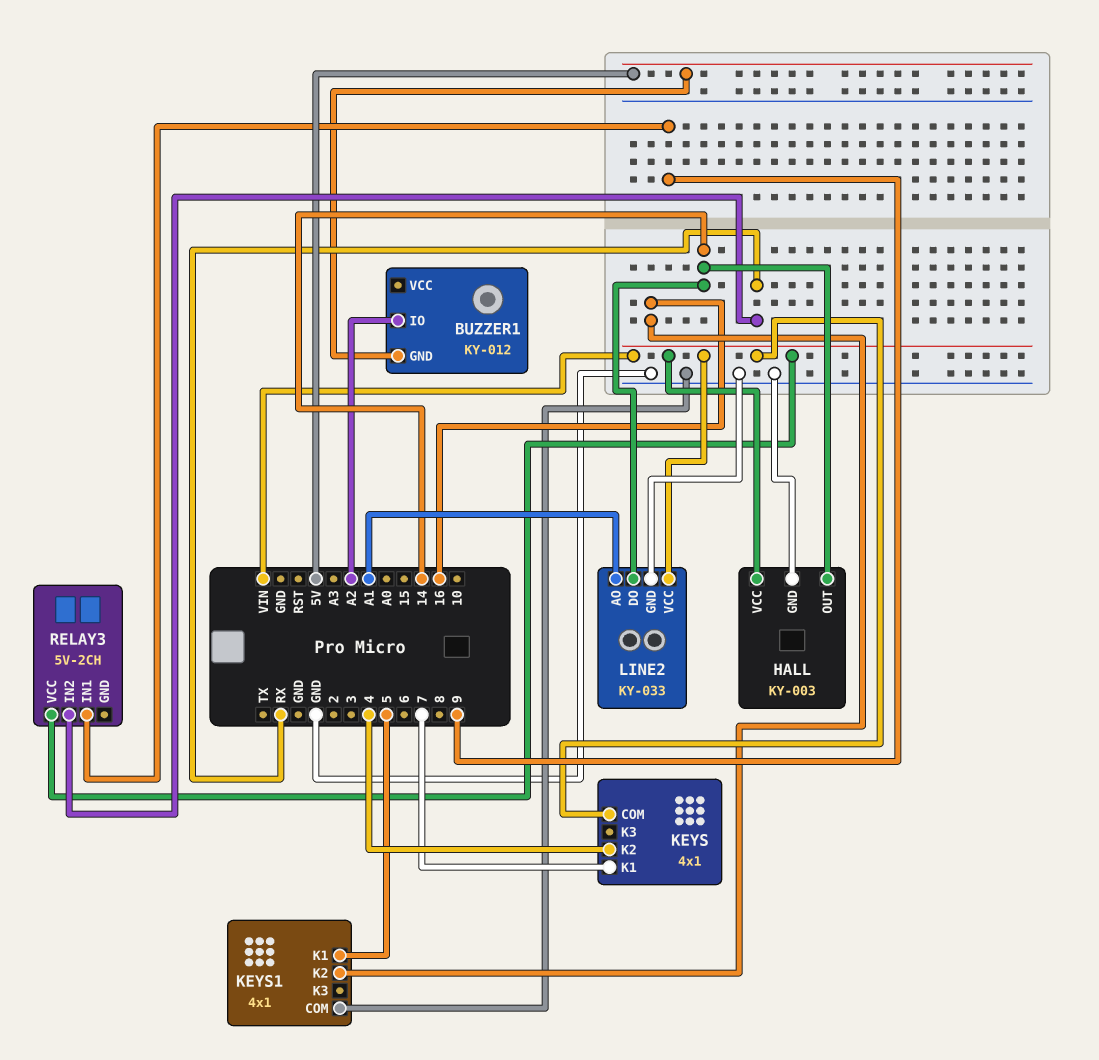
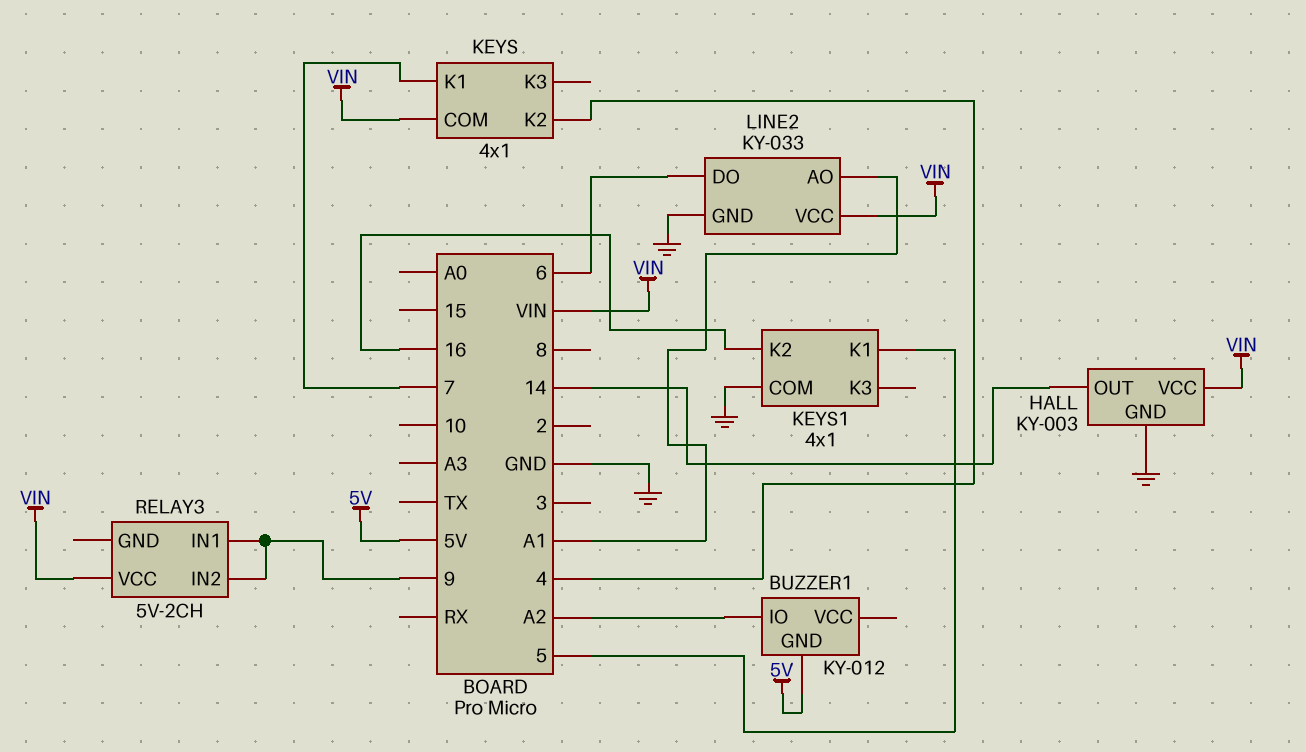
LINE2 pin DO: 14 -> 6
RELAY3 pin IN2: RX -> 9

